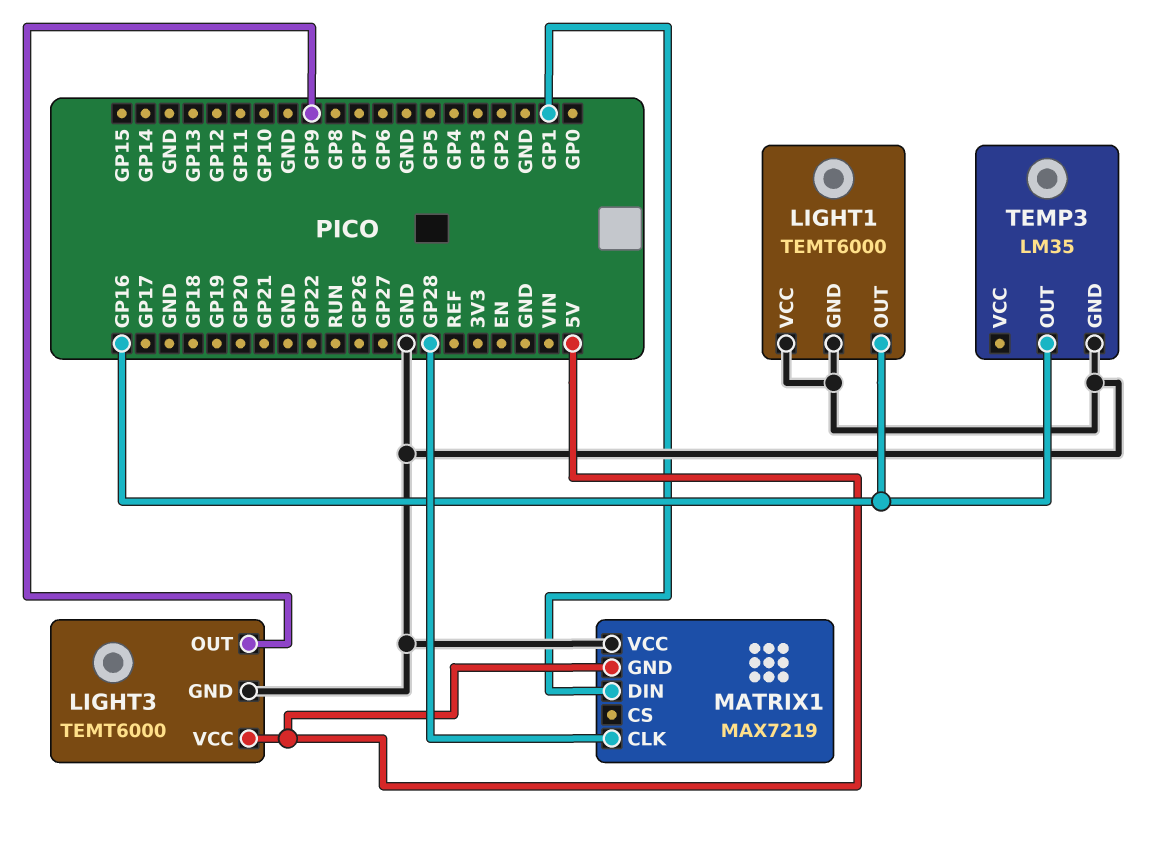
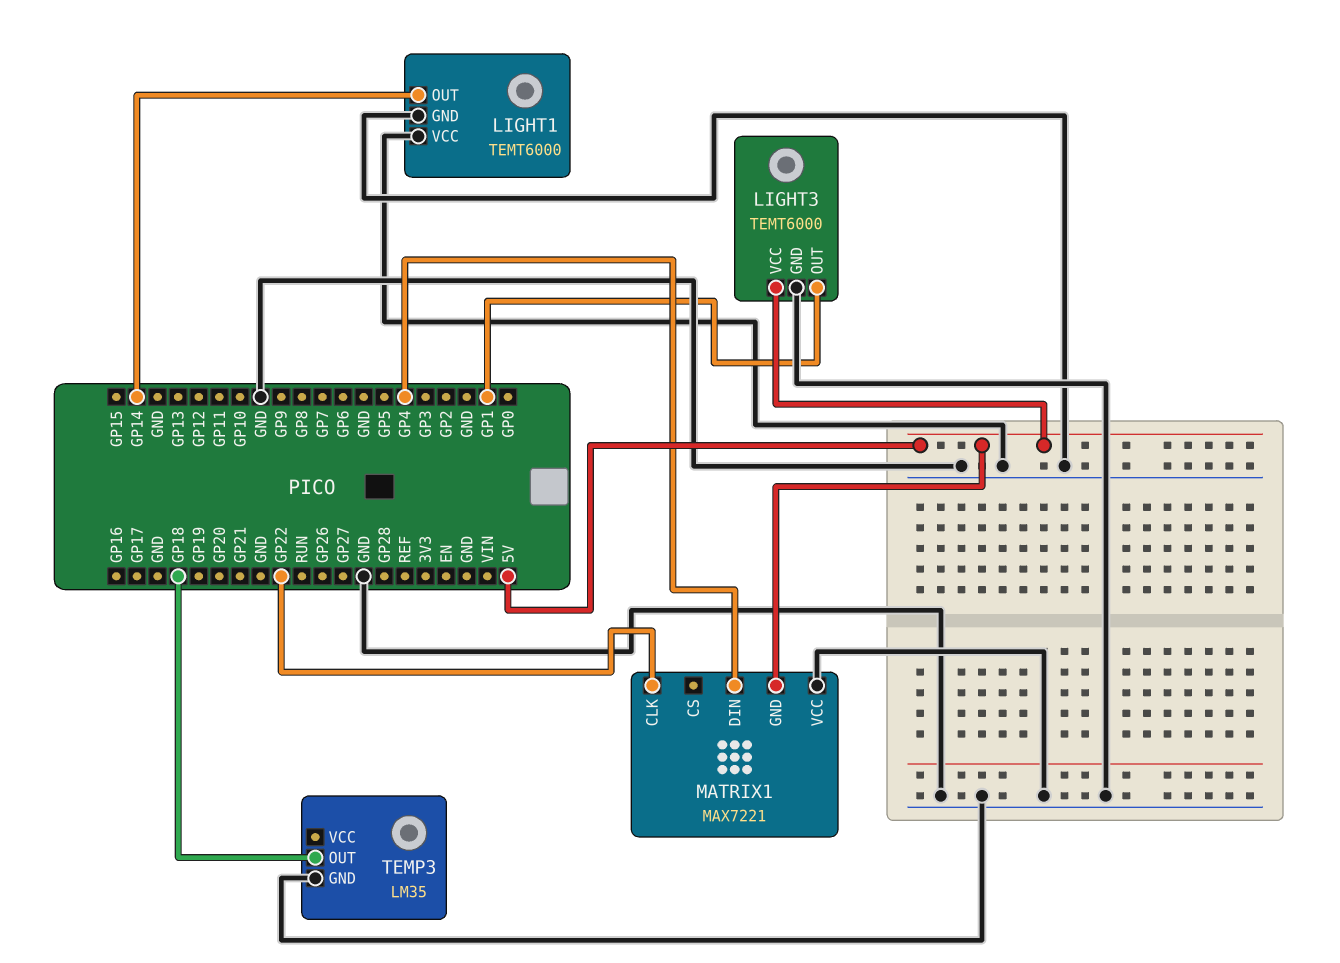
LIGHT1 pin OUT: GP16 -> GP14
LIGHT3 pin OUT: GP9 -> GP1
MATRIX1: MAX7219 -> MAX7221
MATRIX1 pin CLK: GP28 -> GP22
MATRIX1 pin DIN: GP1 -> GP4
TEMP3 pin OUT: GP16 -> GP18

